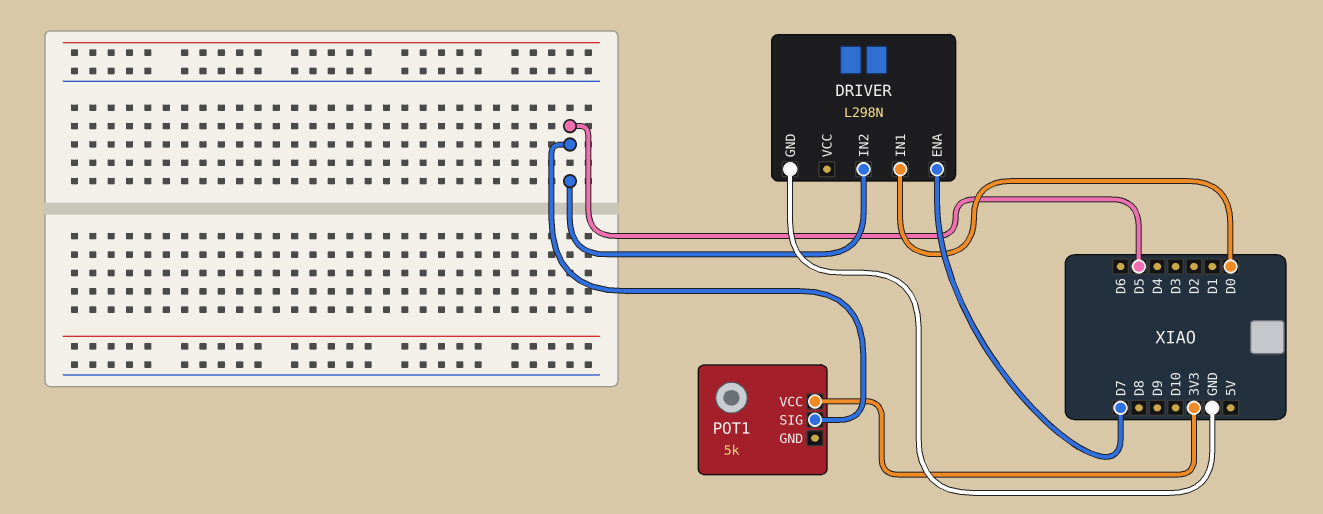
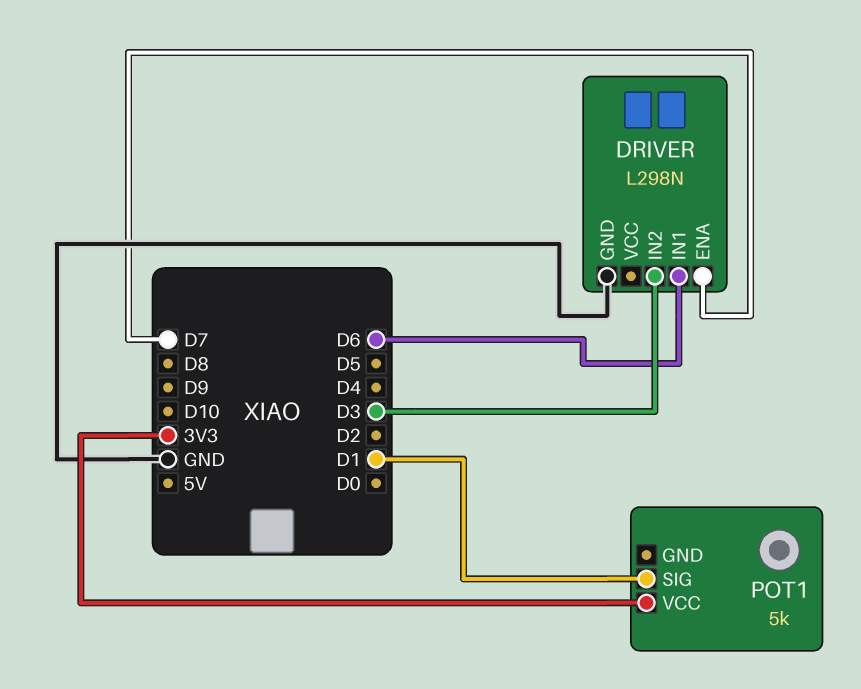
DRIVER pin IN1: D0 -> D6
DRIVER pin IN2: D5 -> D3
POT1 pin SIG: D5 -> D1

